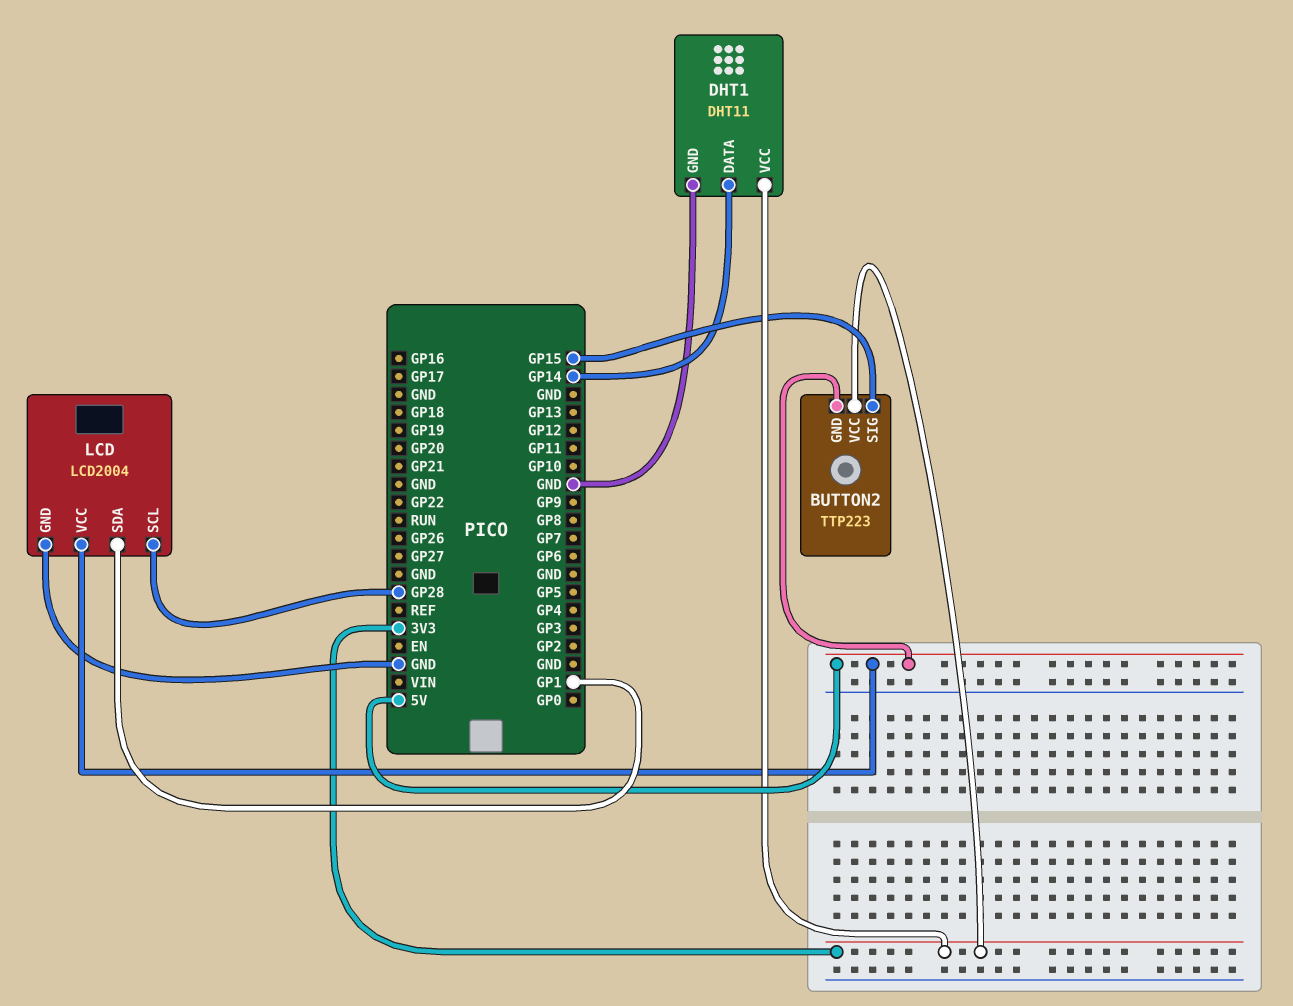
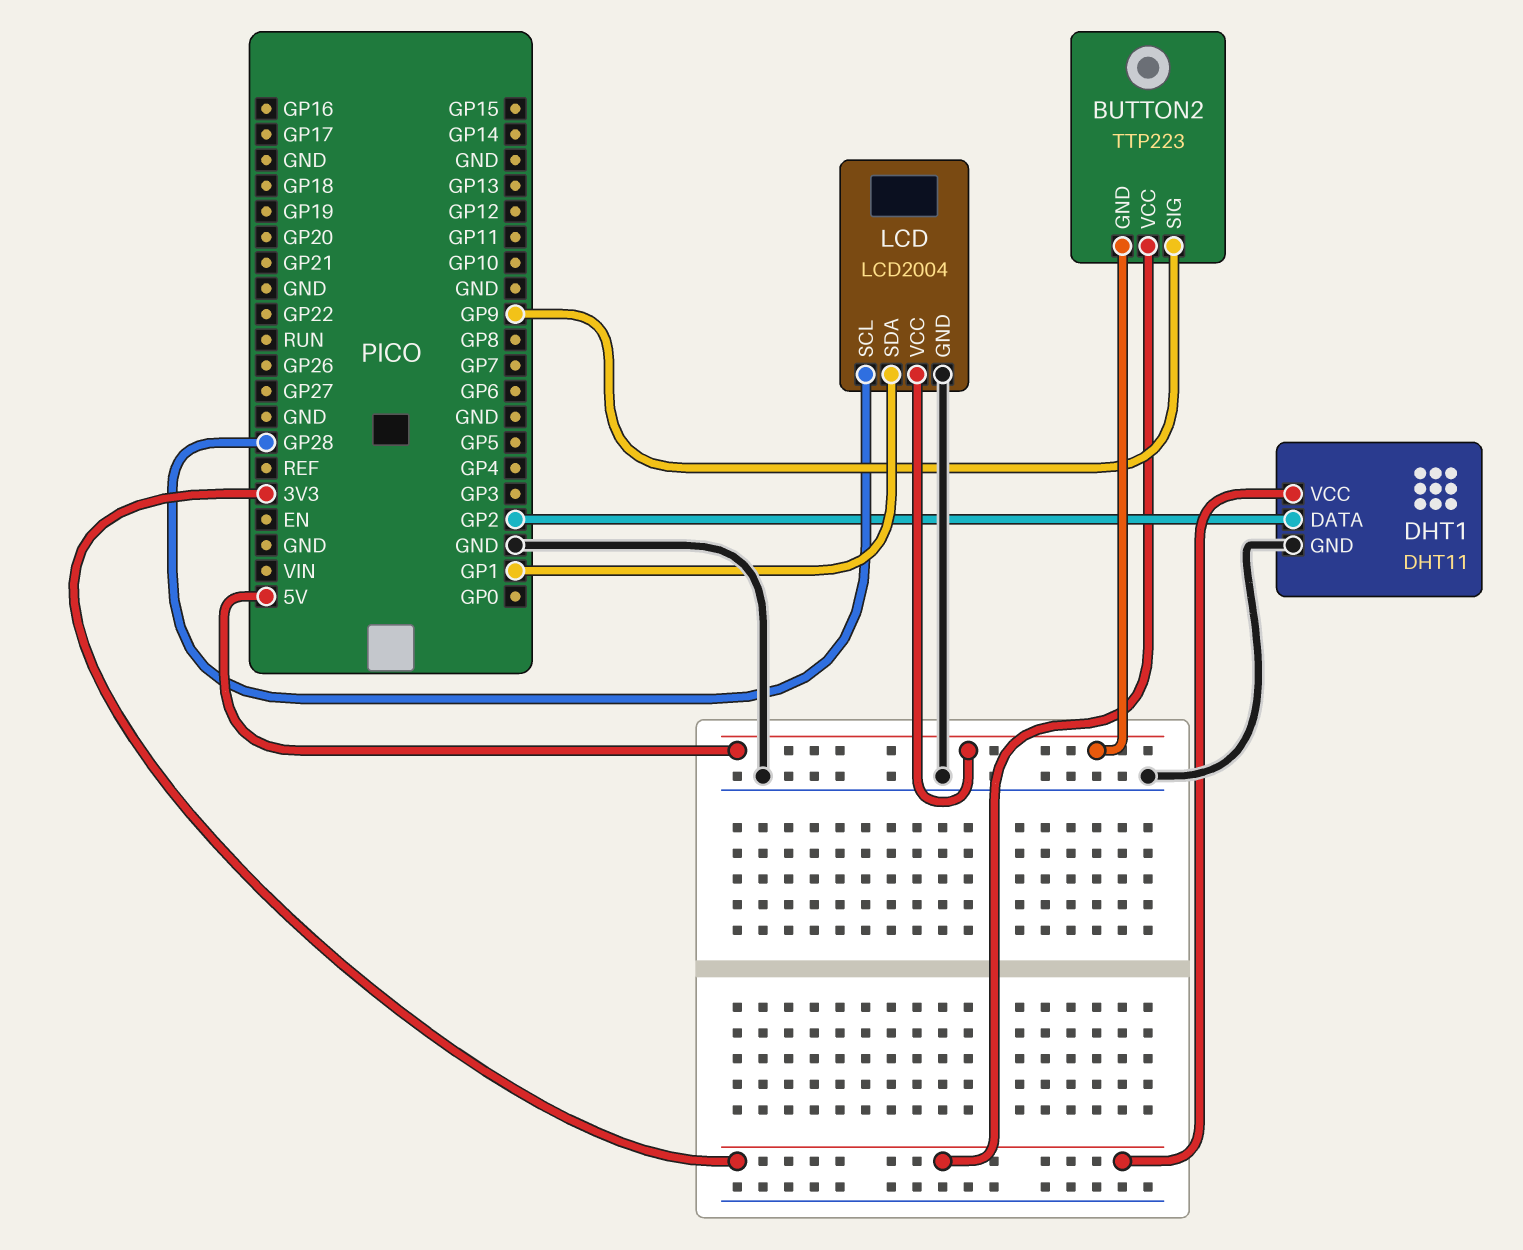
BUTTON2 pin SIG: GP15 -> GP9
DHT1 pin DATA: GP14 -> GP2

